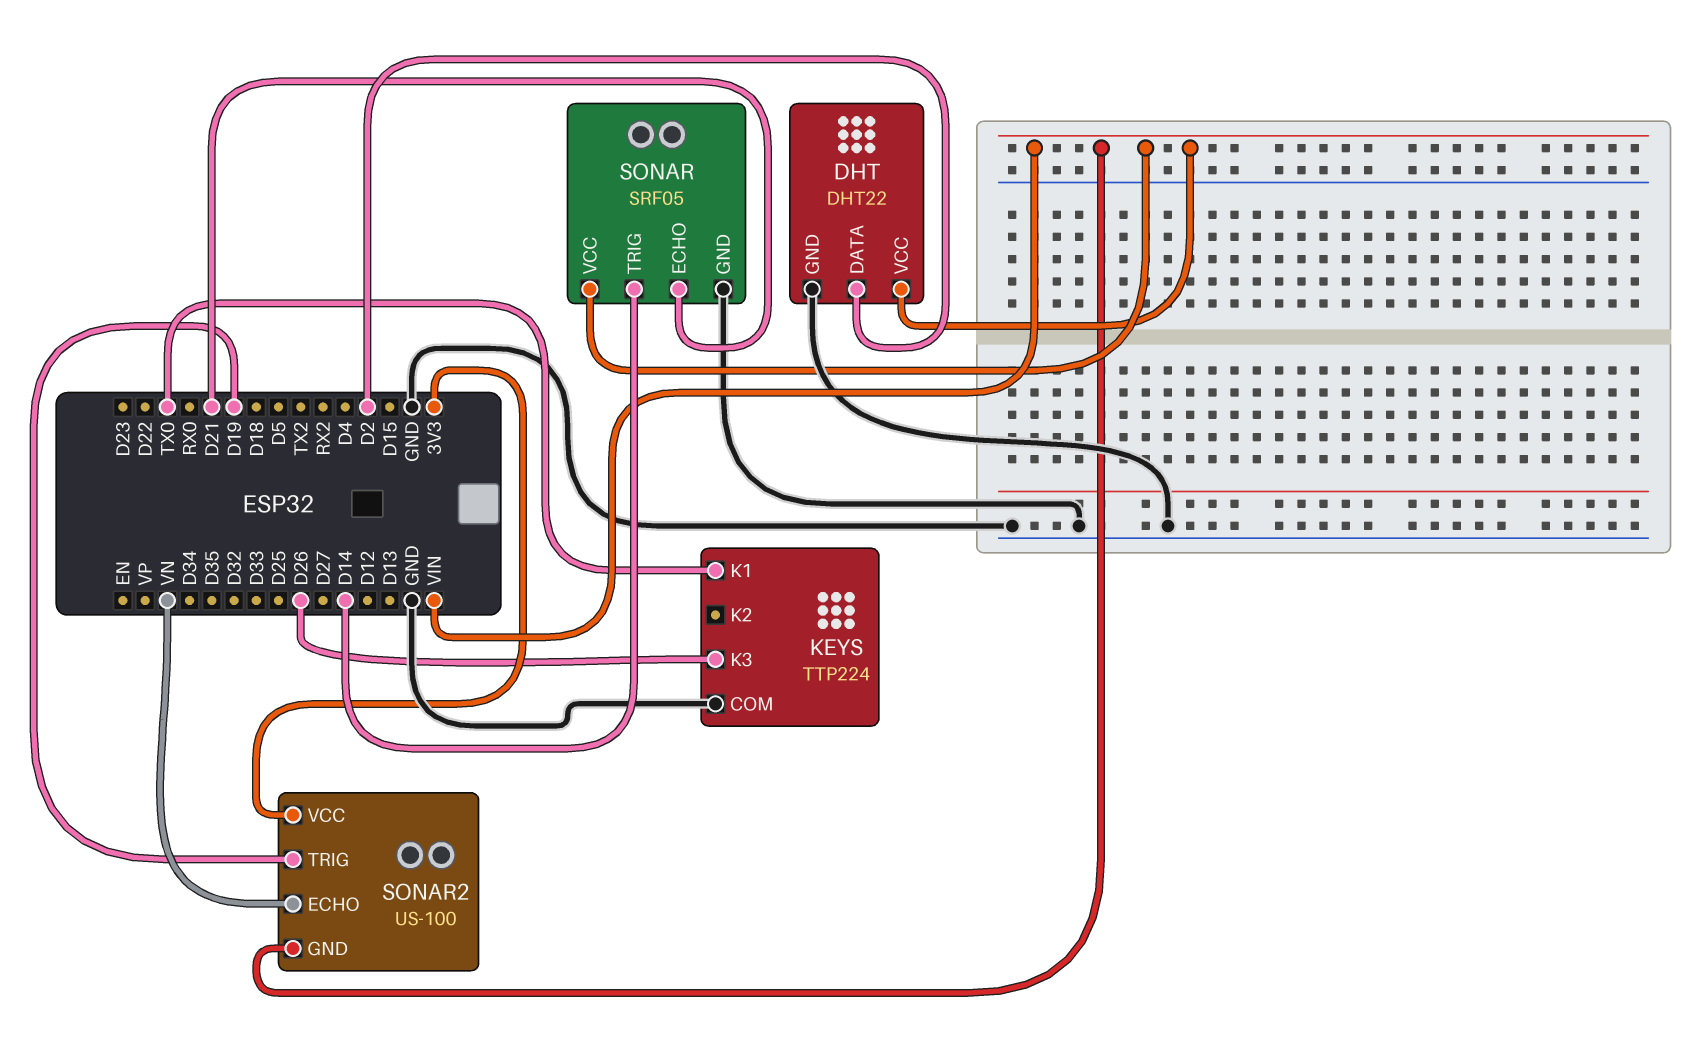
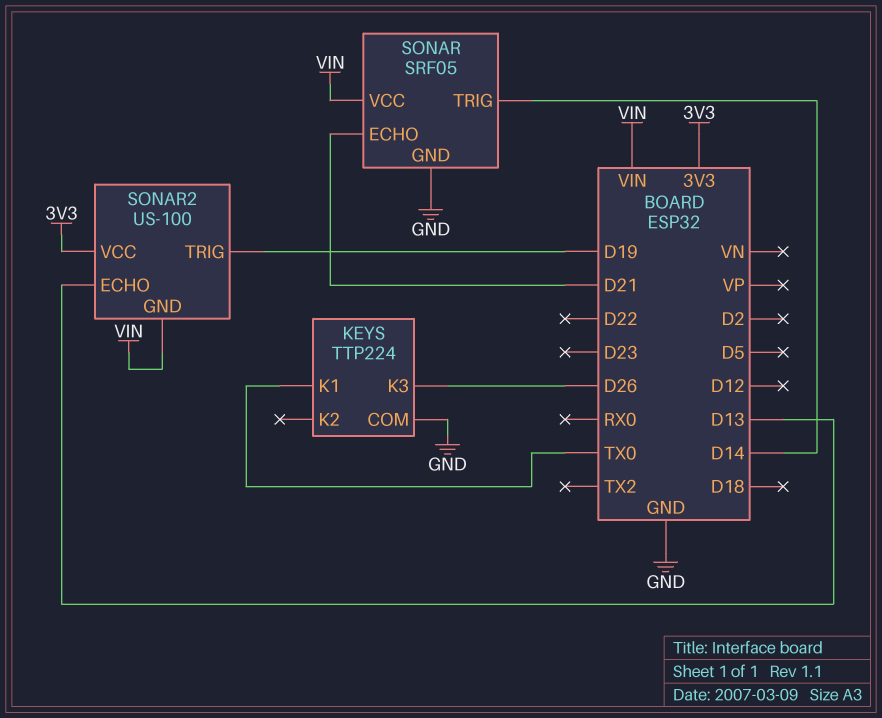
DHT: DHT22 -> none
DHT pin DATA: D2 -> none
DHT pin GND: GND -> none
DHT pin VCC: VIN -> none
SONAR2 pin ECHO: VN -> D13

